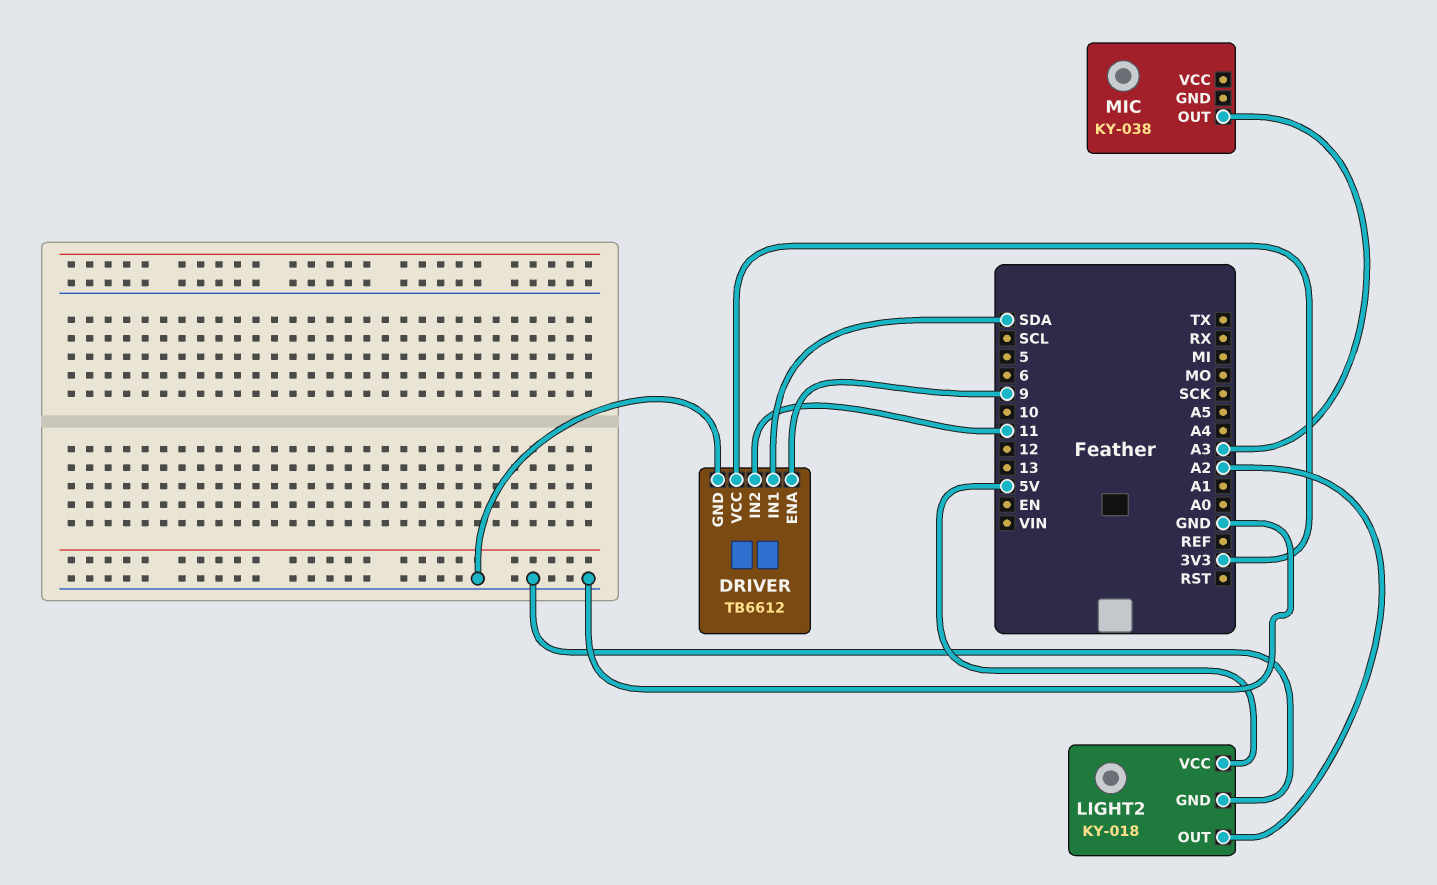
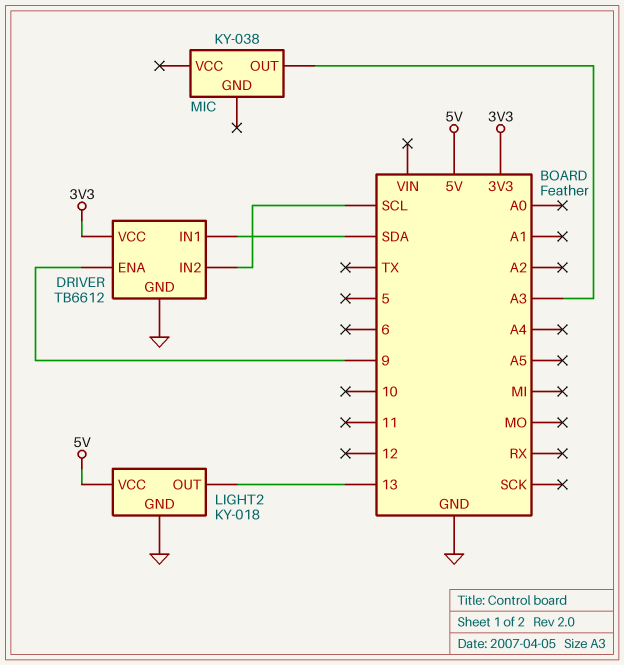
DRIVER pin IN2: 11 -> SCL
LIGHT2 pin OUT: A2 -> 13

